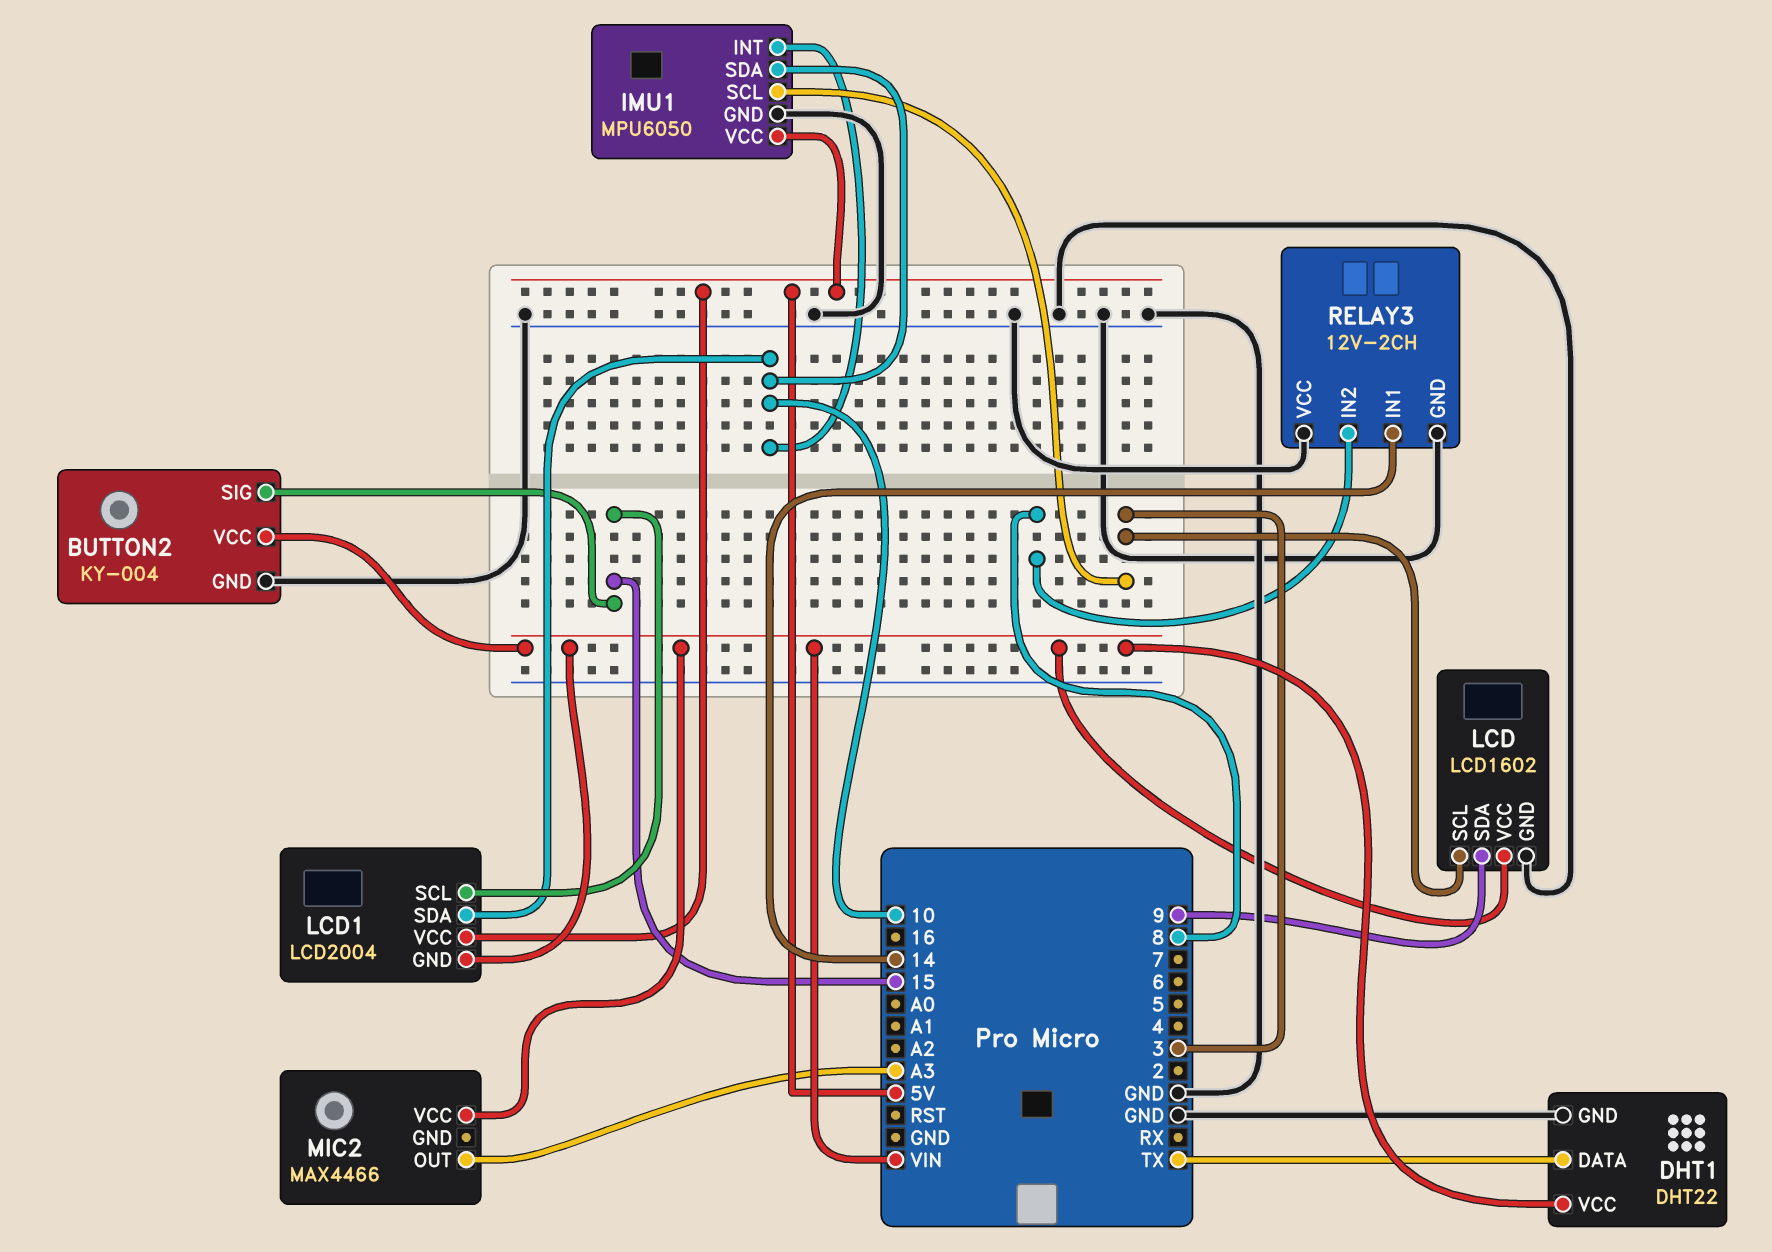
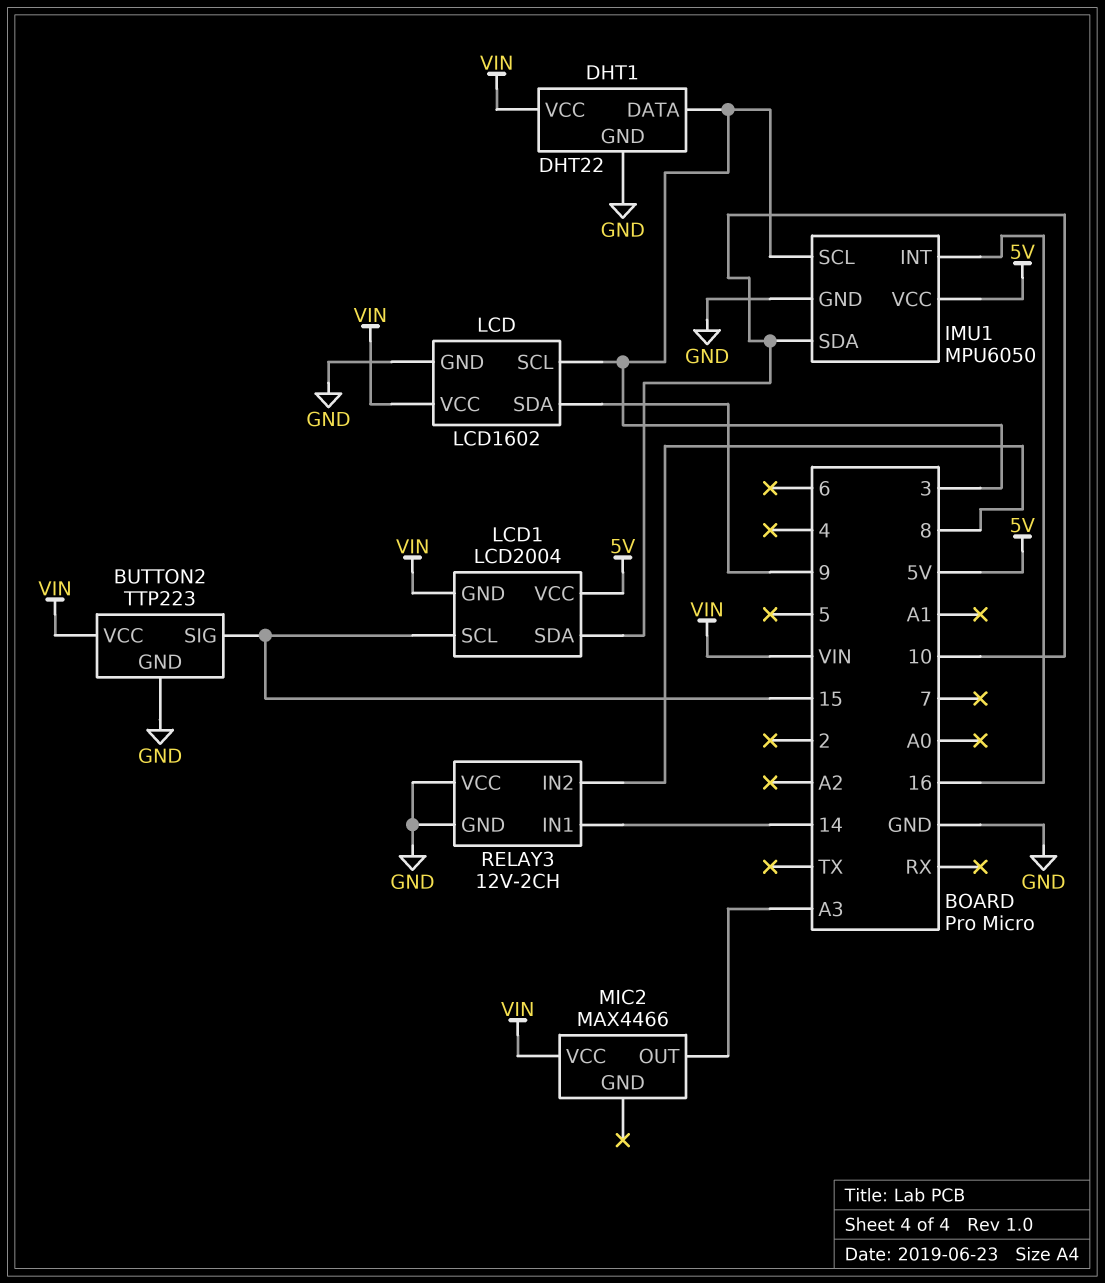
BUTTON2: KY-004 -> TTP223
DHT1 pin DATA: TX -> 3
IMU1 pin INT: 10 -> 16

